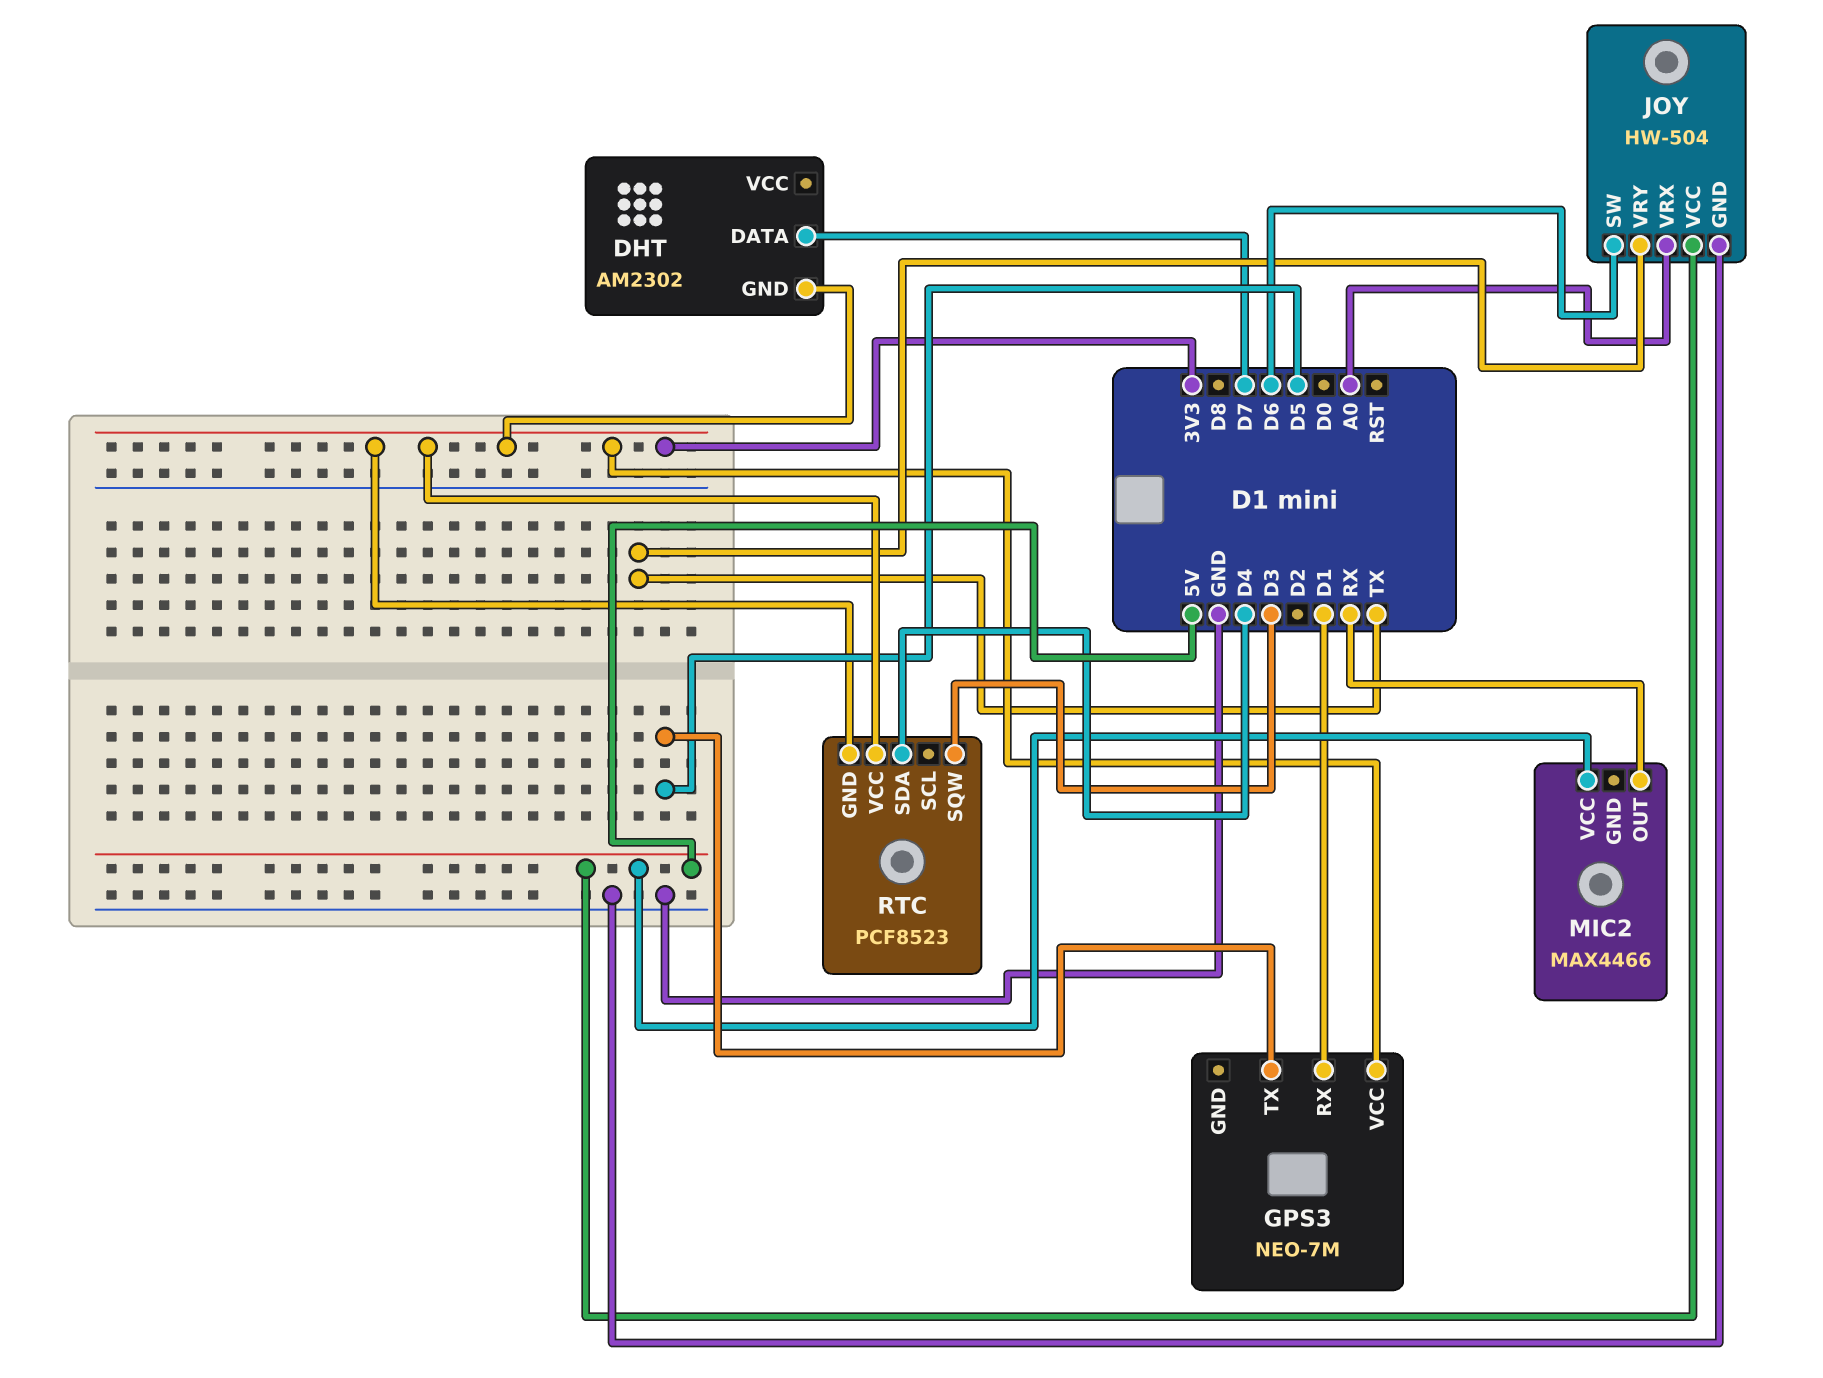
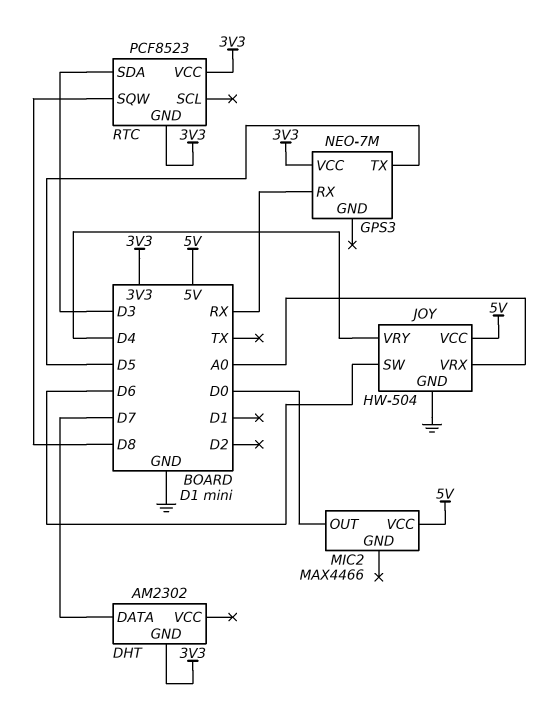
GPS3 pin RX: D1 -> RX
JOY pin VRY: TX -> D4
MIC2 pin OUT: RX -> D0
RTC pin SDA: D4 -> D3
RTC pin SQW: D3 -> D8

